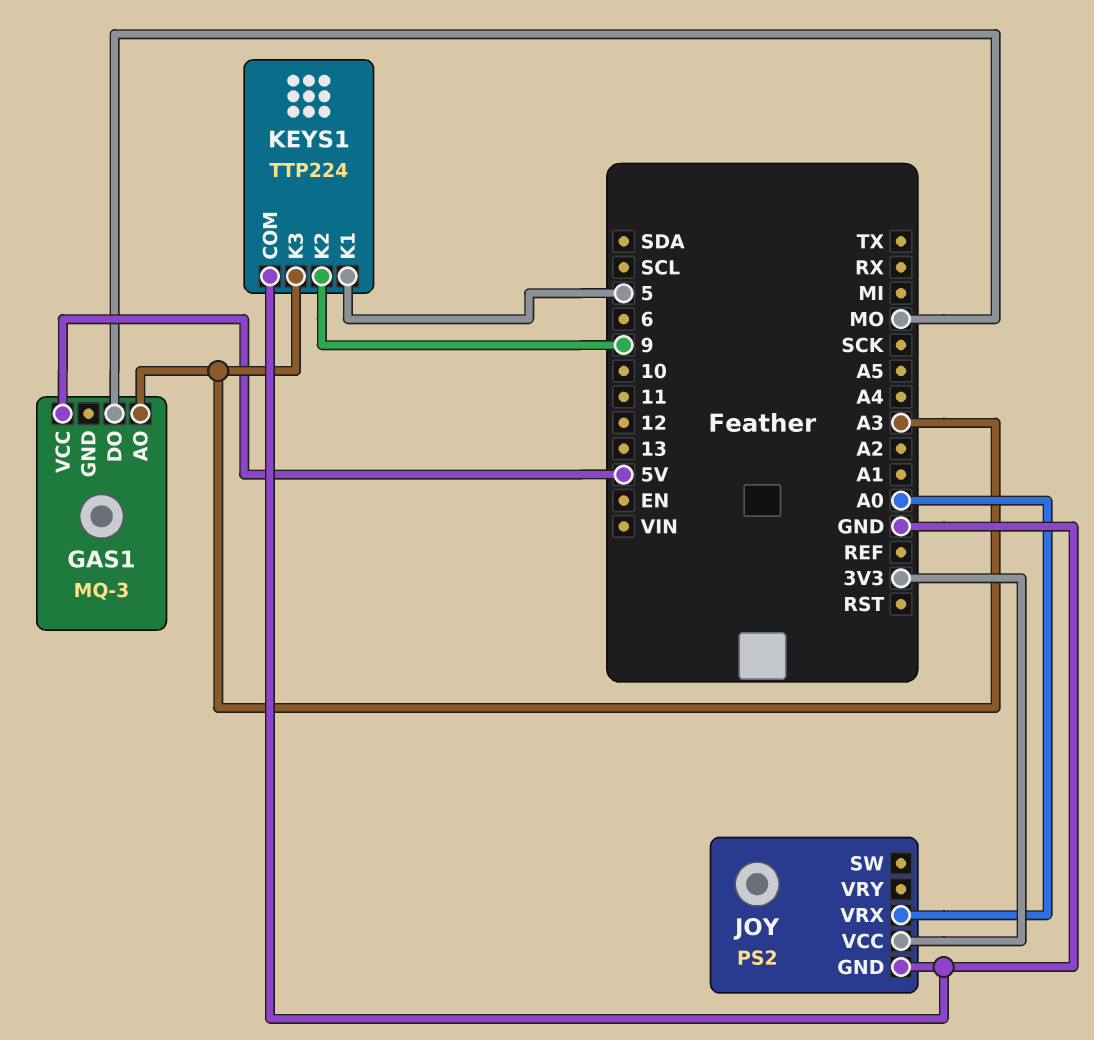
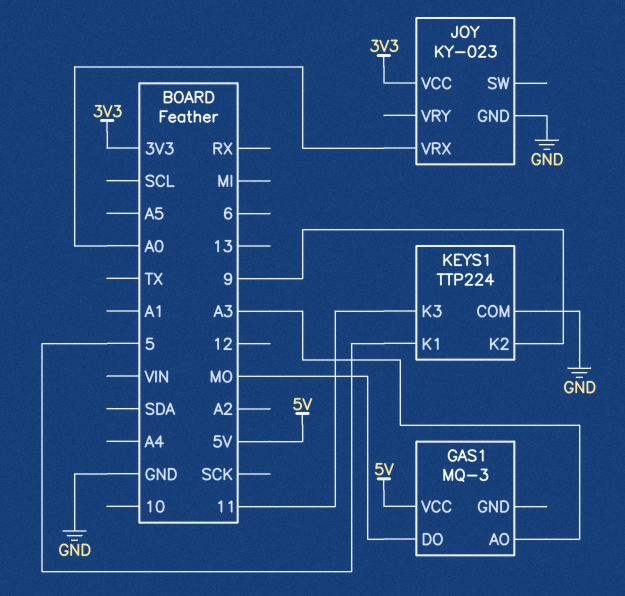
JOY: PS2 -> KY-023
KEYS1 pin K3: A3 -> 11

